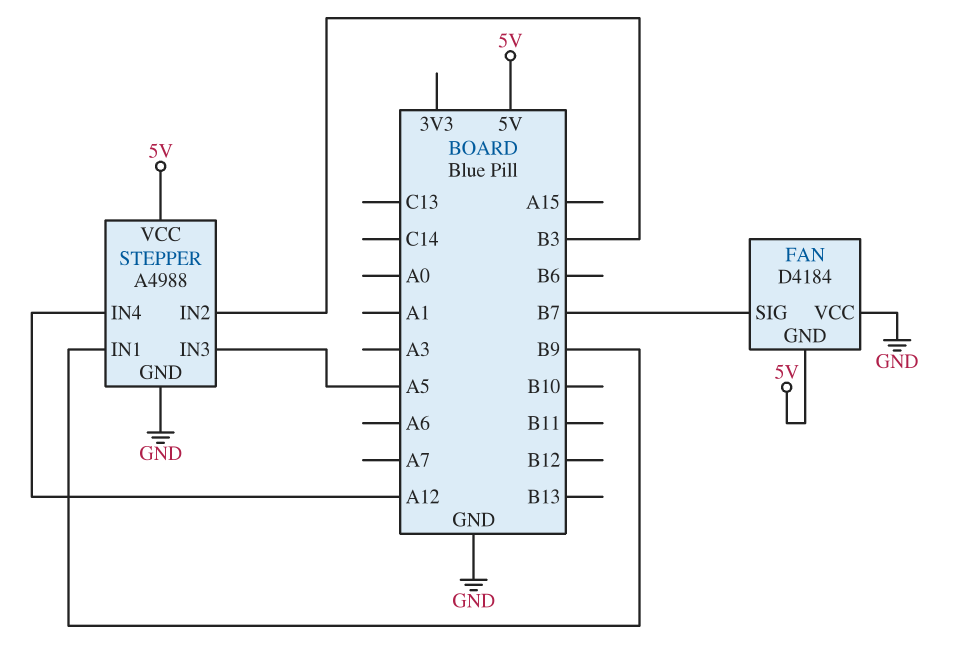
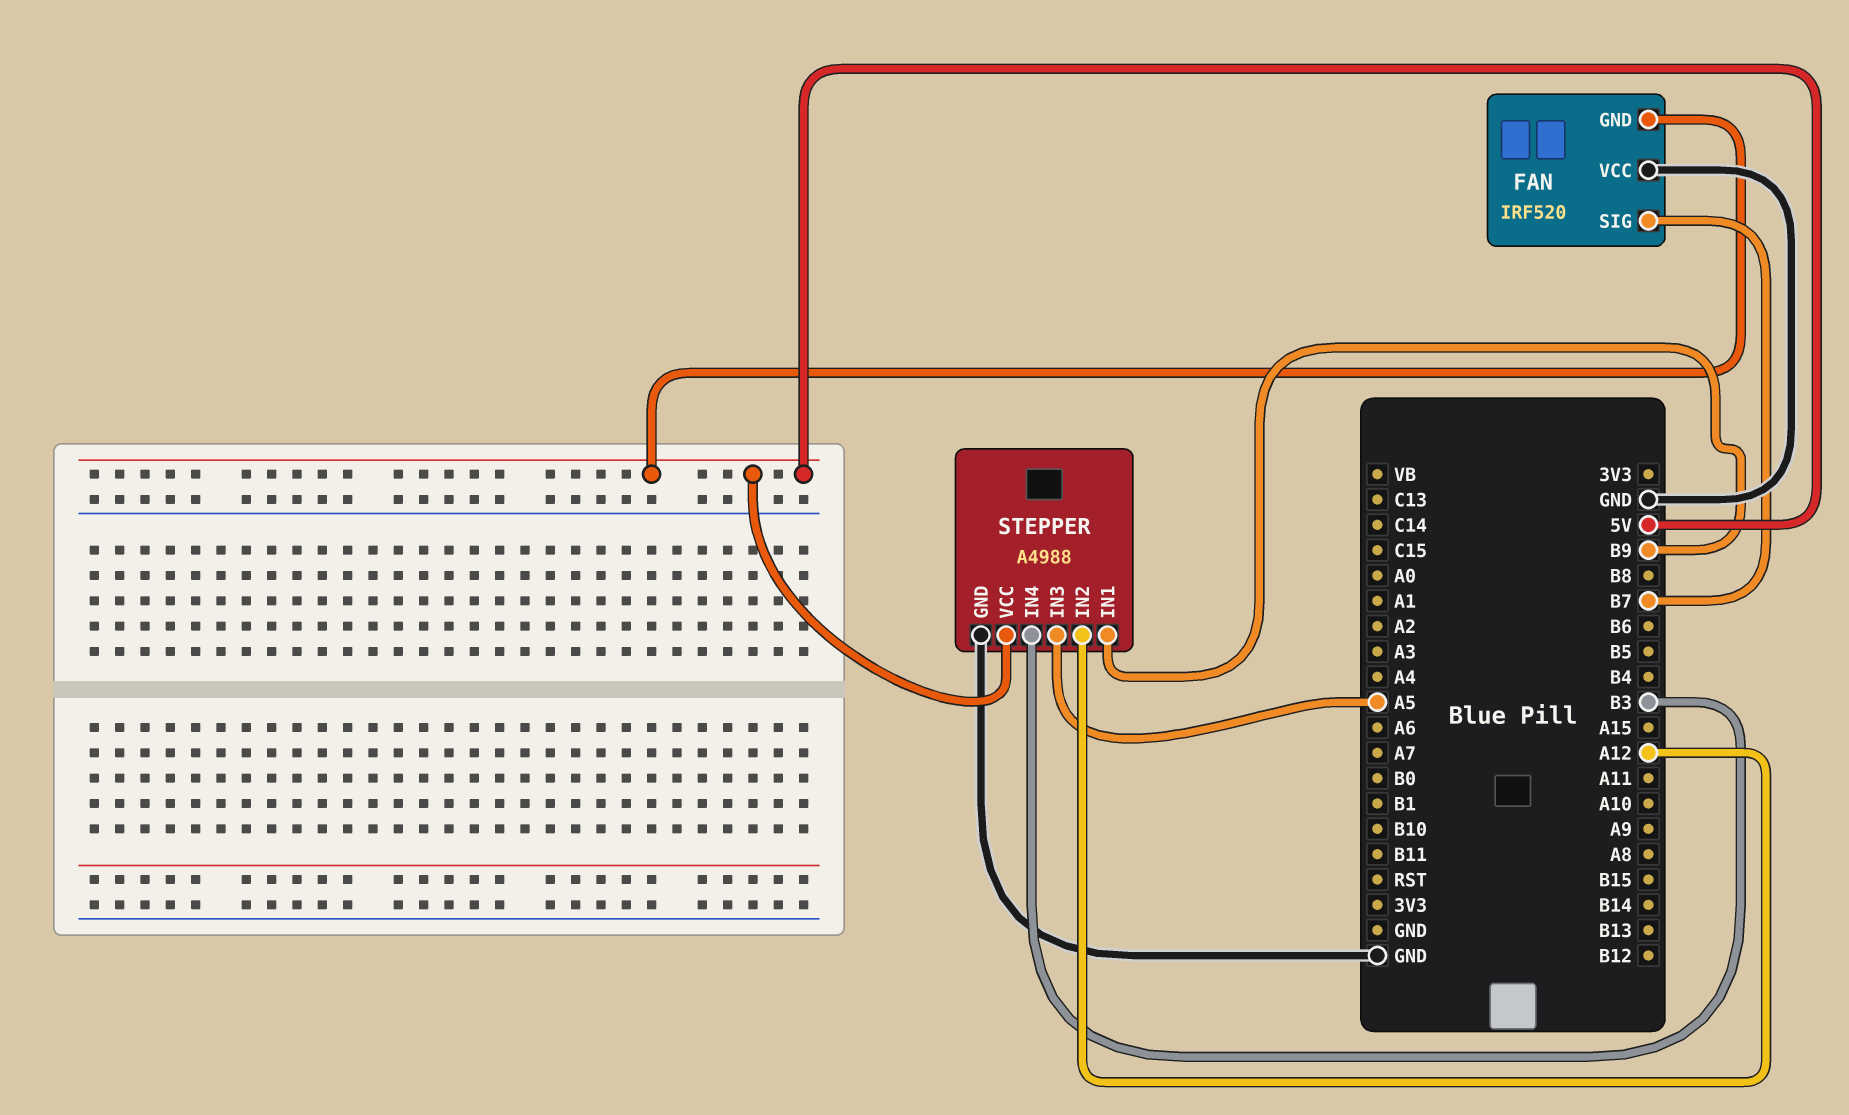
FAN: D4184 -> IRF520
STEPPER pin IN2: B3 -> A12
STEPPER pin IN4: A12 -> B3

